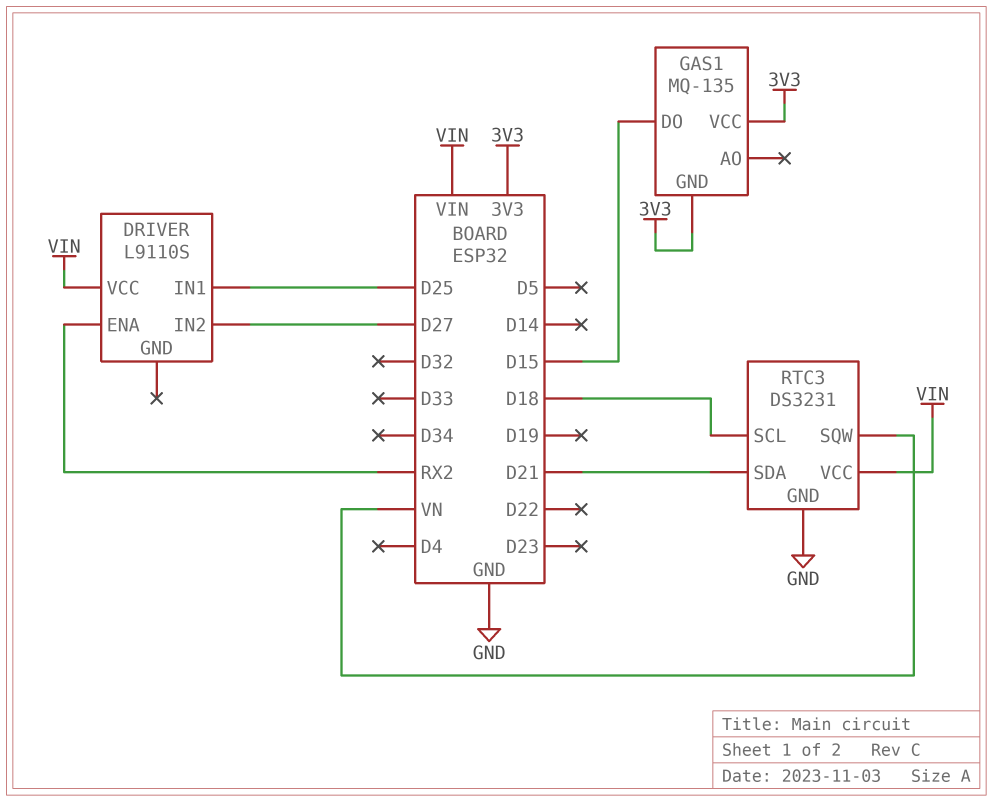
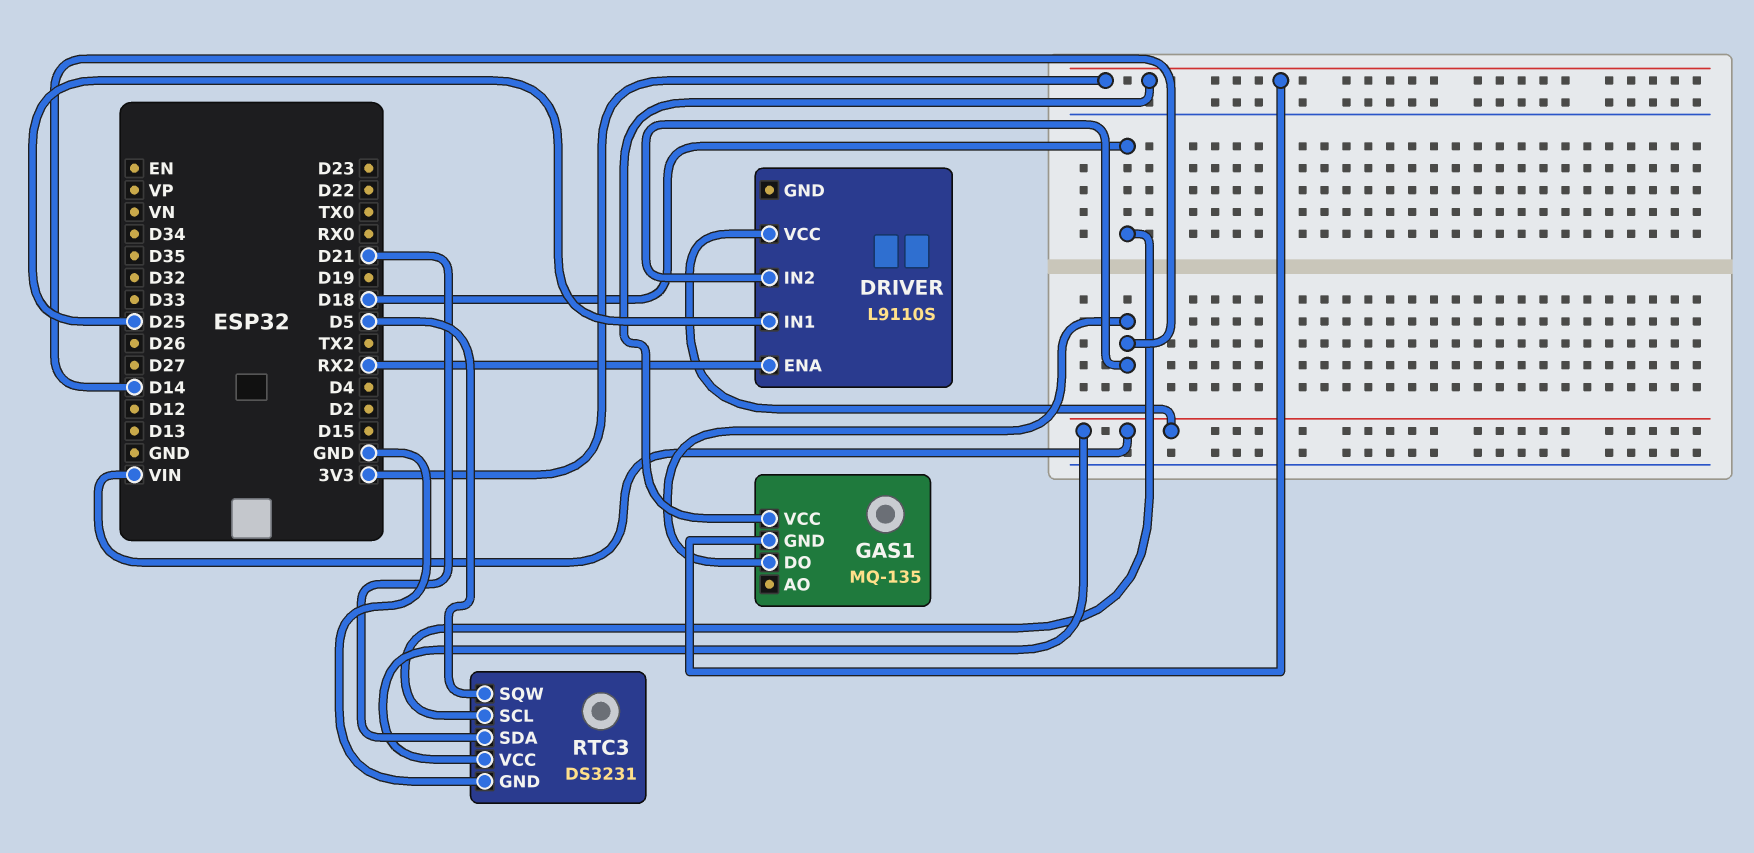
DRIVER pin IN2: D27 -> D14
GAS1 pin DO: D15 -> D14
RTC3 pin SQW: VN -> D5

